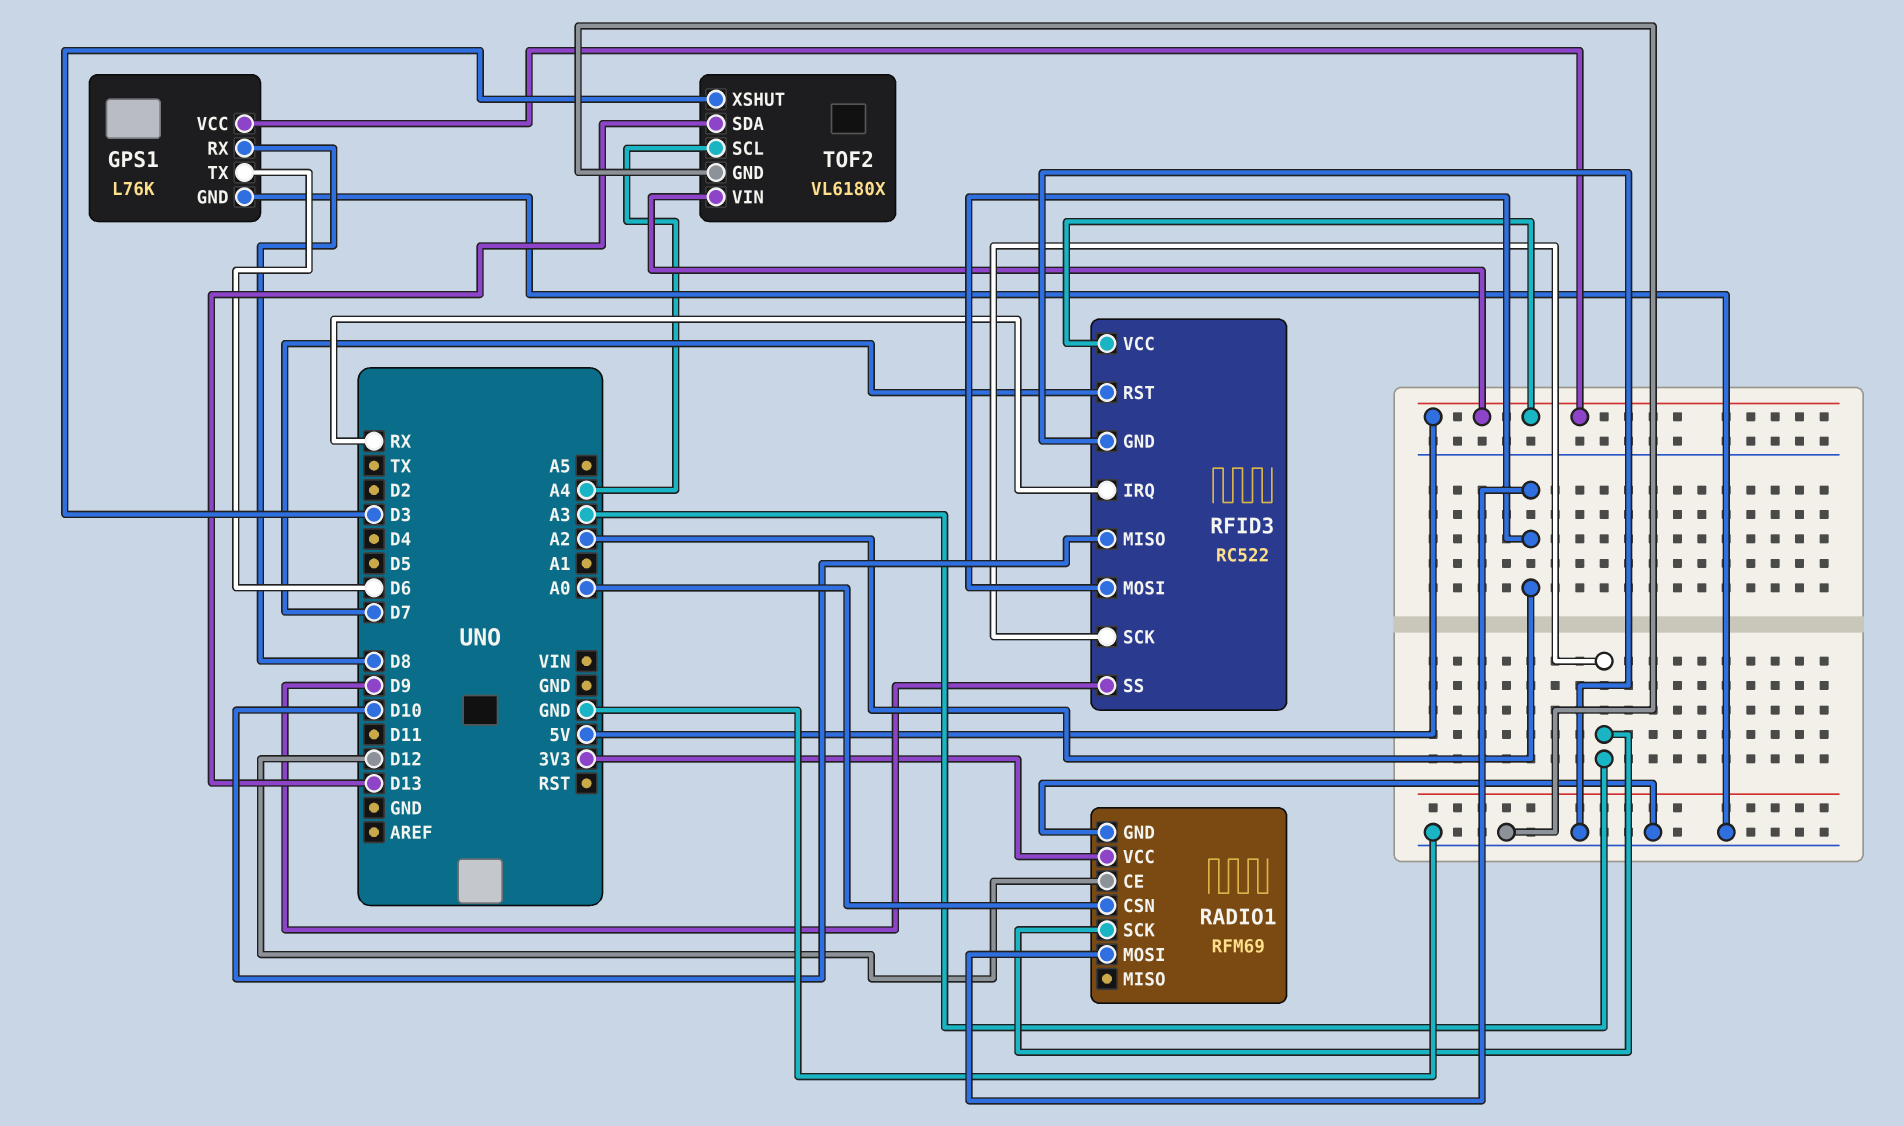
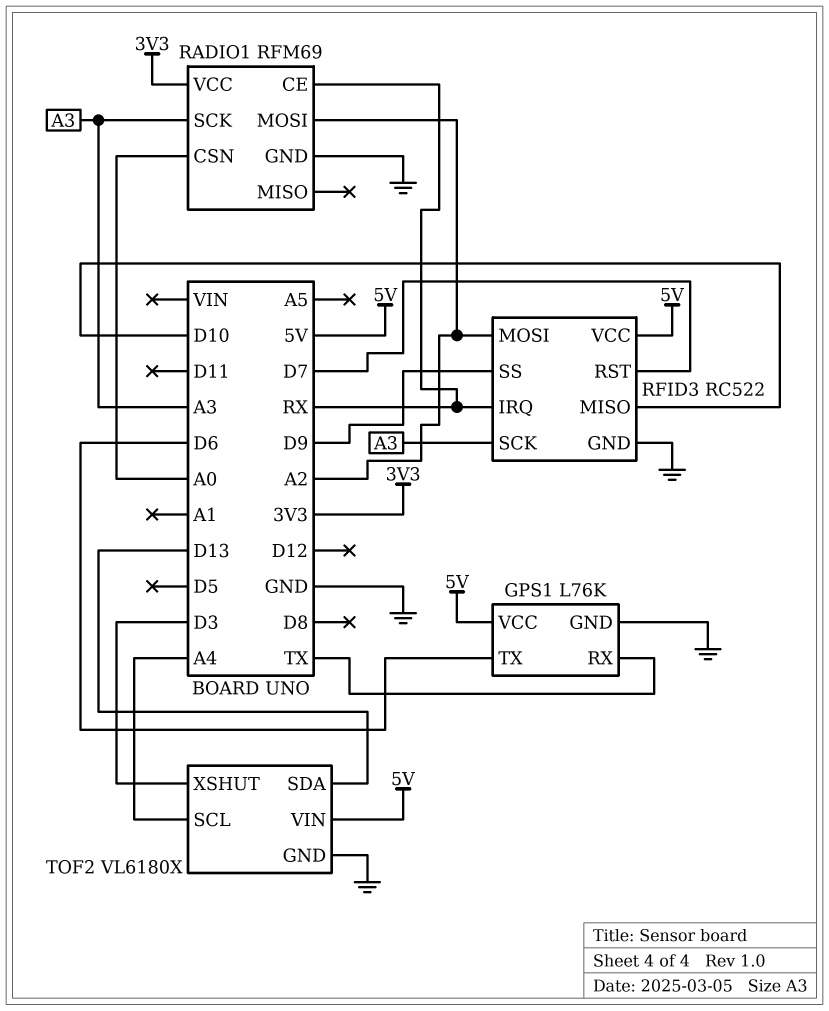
GPS1 pin RX: D8 -> TX
RADIO1 pin CE: D12 -> RX

